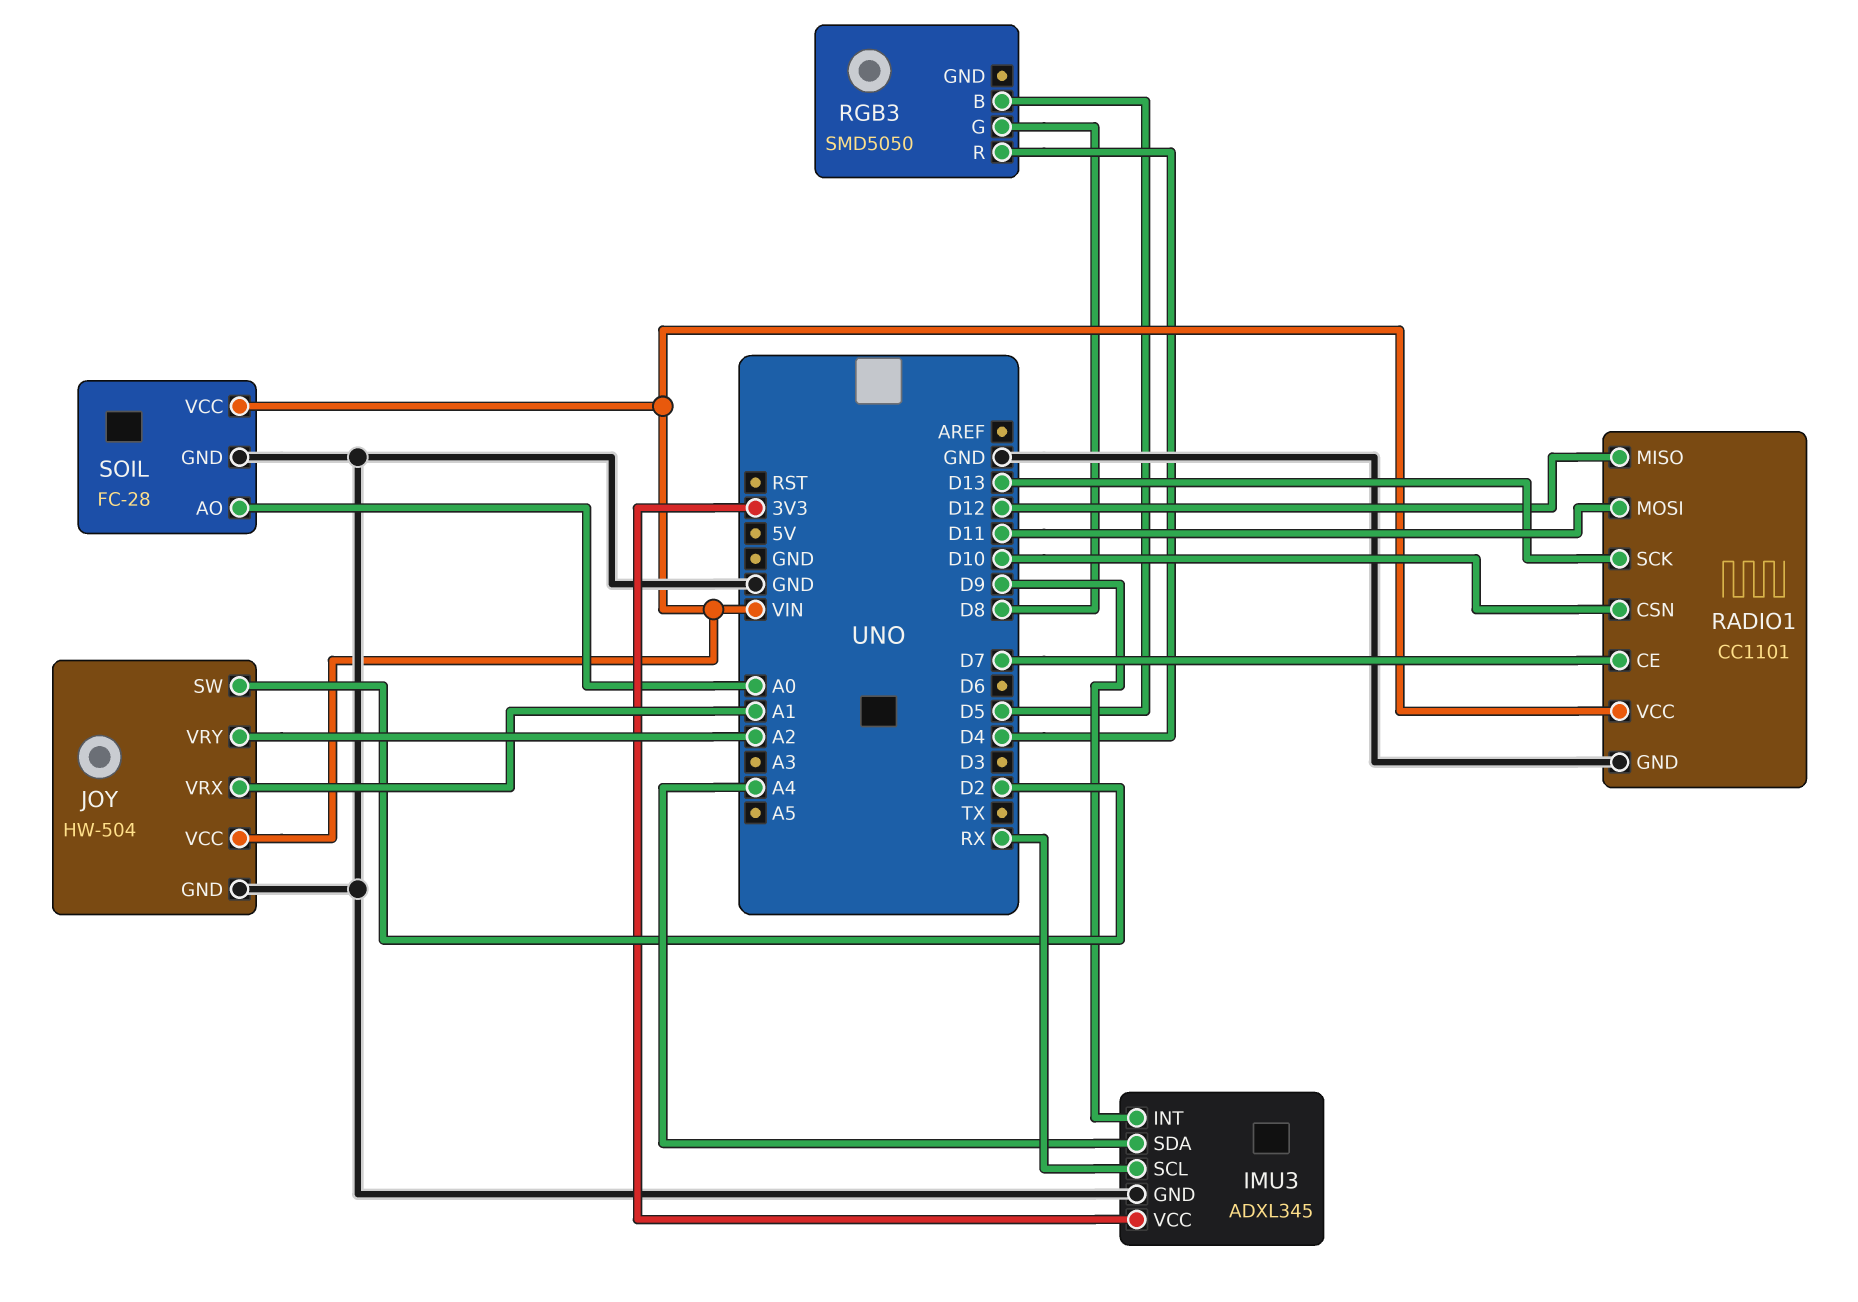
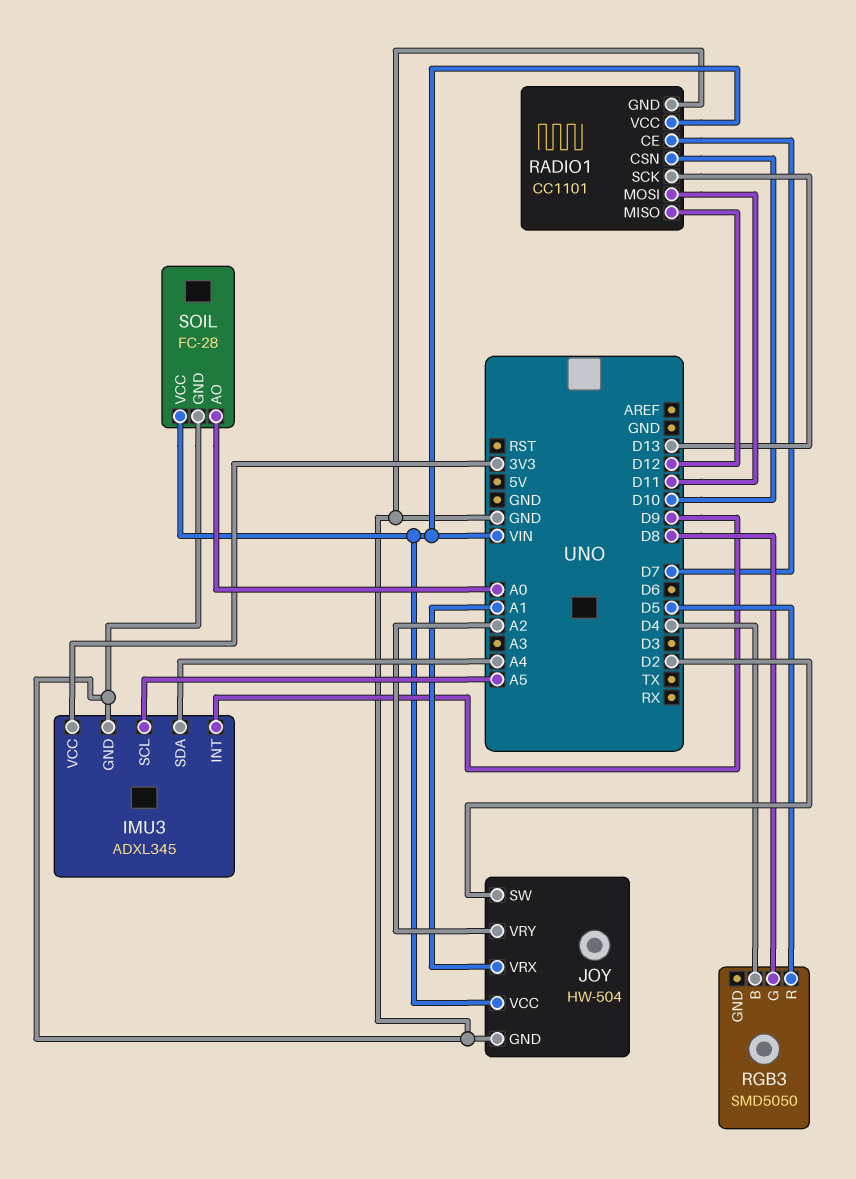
IMU3 pin SCL: RX -> A5
RGB3 pin B: D5 -> D4
RGB3 pin R: D4 -> D5

